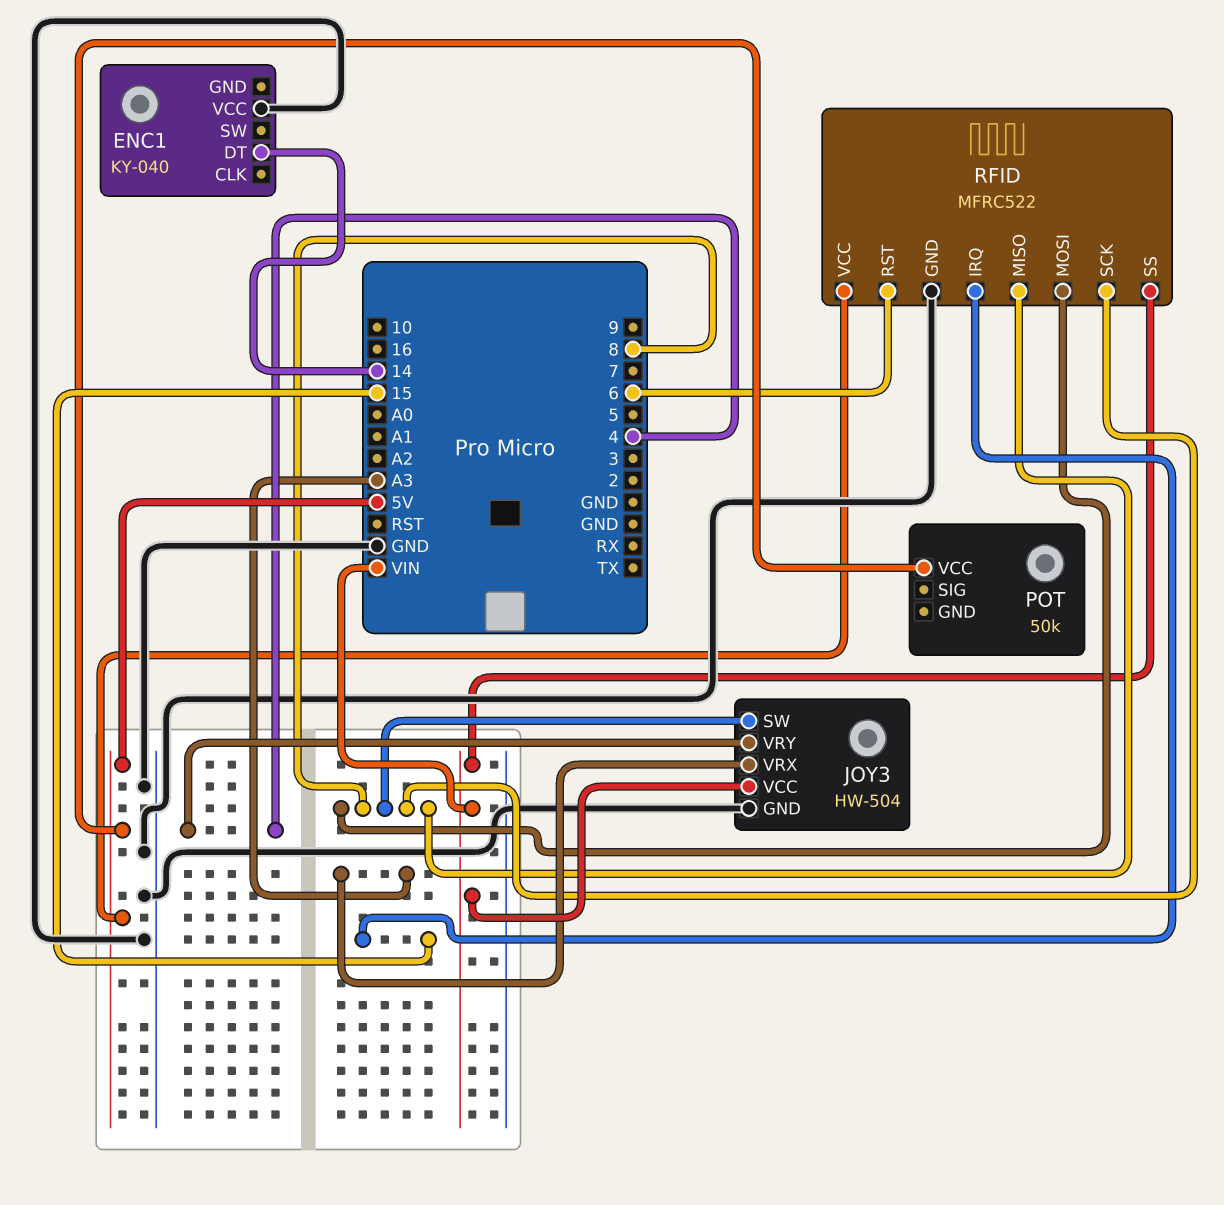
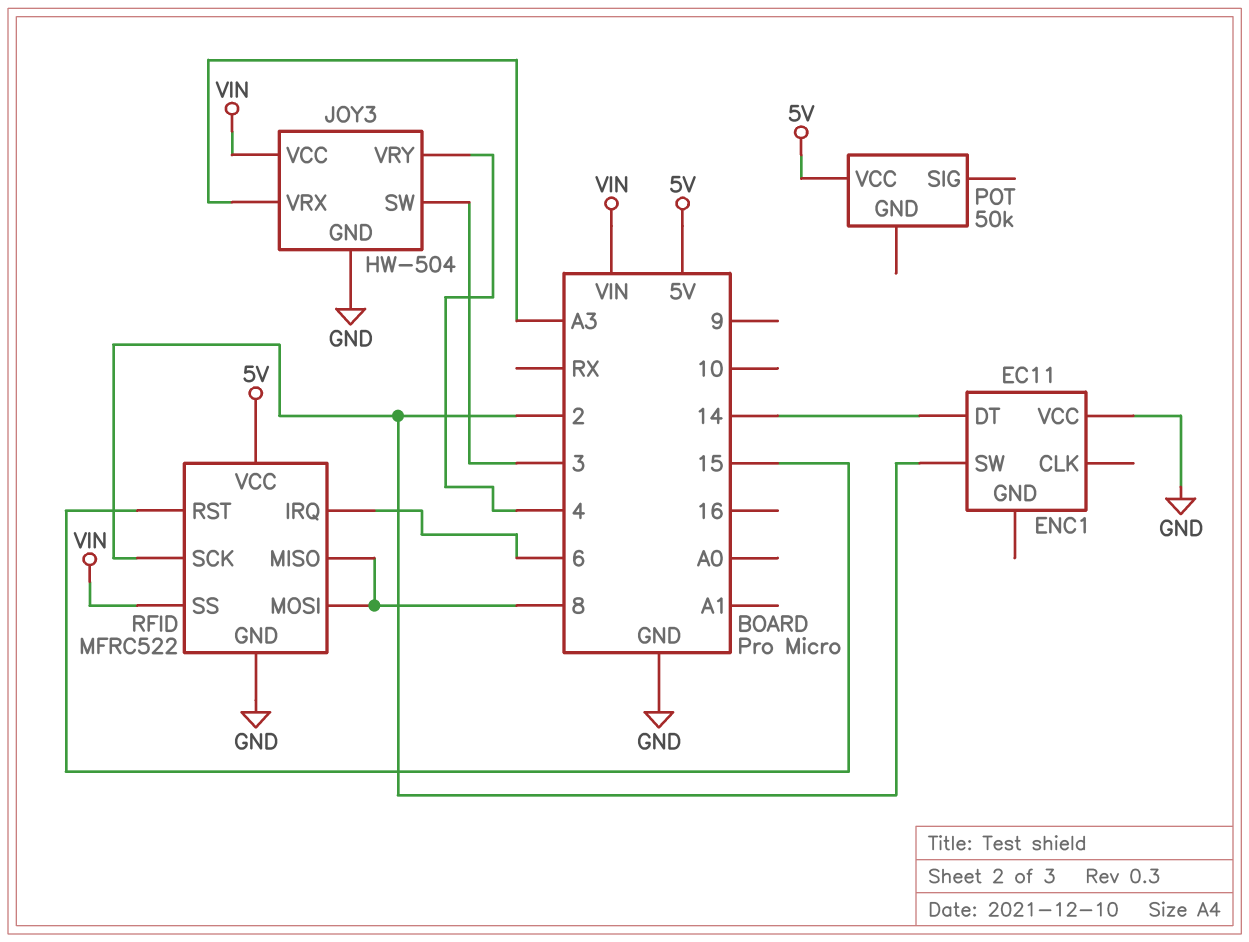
ENC1: KY-040 -> EC11
ENC1 pin SW: none -> 2
JOY3 pin SW: 8 -> 3
RFID pin IRQ: 15 -> 6
RFID pin RST: 6 -> 15
RFID pin SCK: 8 -> 2

